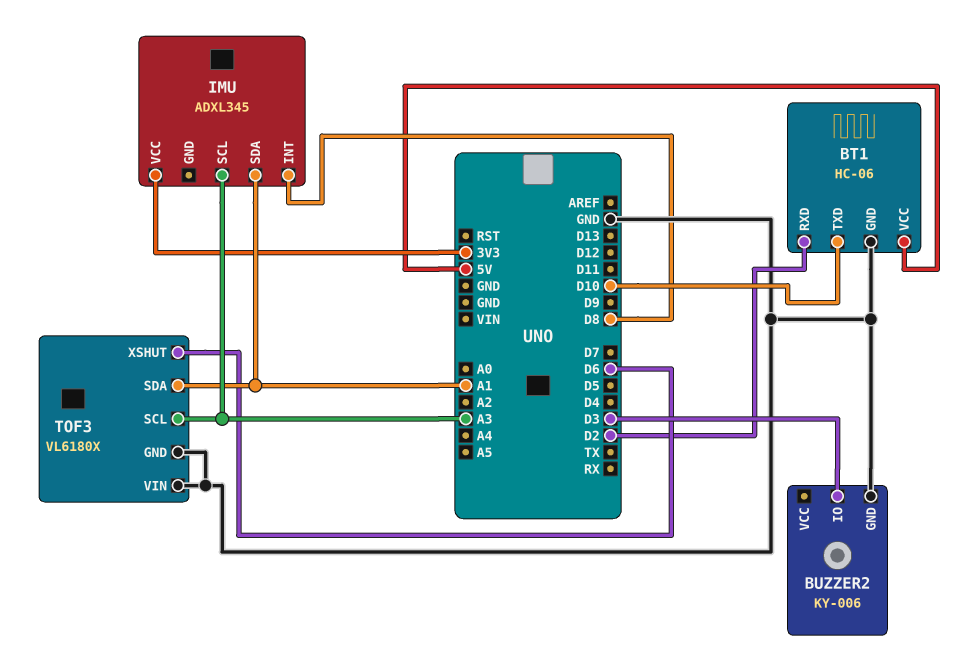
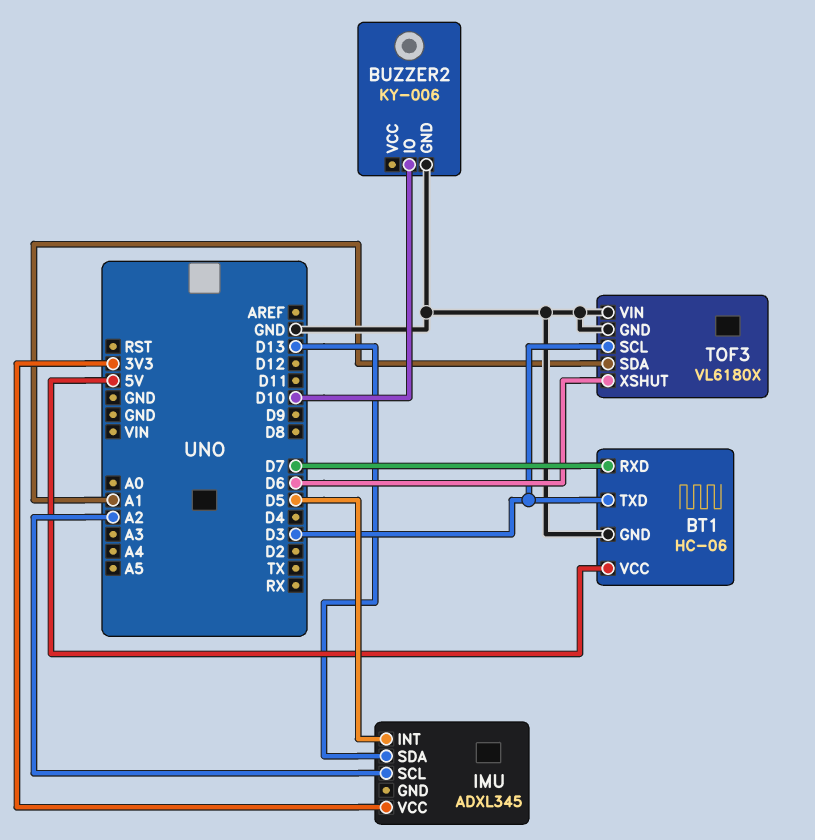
BT1 pin RXD: D2 -> D7
BT1 pin TXD: D10 -> D3
BUZZER2 pin IO: D3 -> D10
IMU pin INT: D8 -> D5
IMU pin SCL: A3 -> A2
IMU pin SDA: A1 -> D13
TOF3 pin SCL: A3 -> D3

